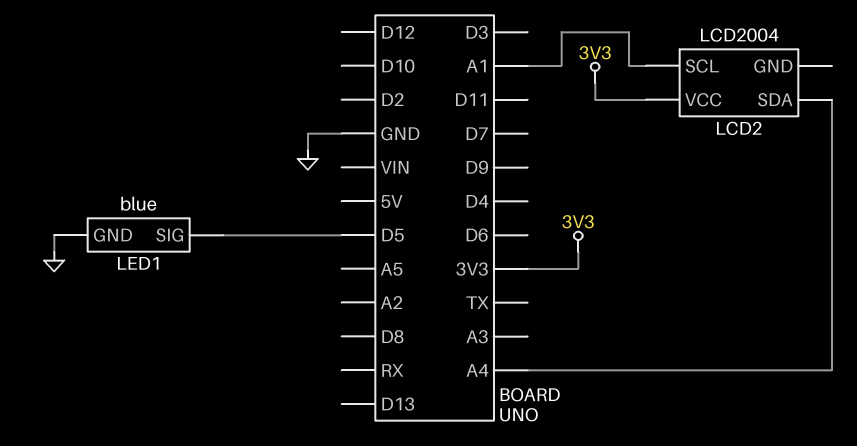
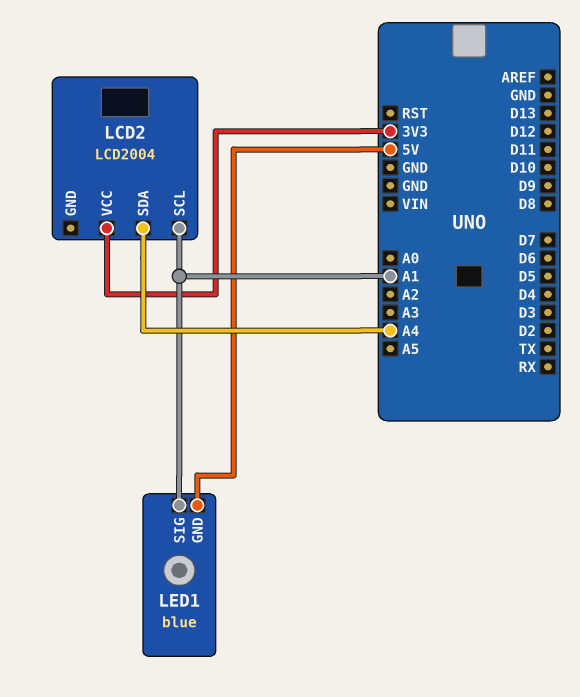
LED1 pin GND: GND -> 5V
LED1 pin SIG: D5 -> A1

